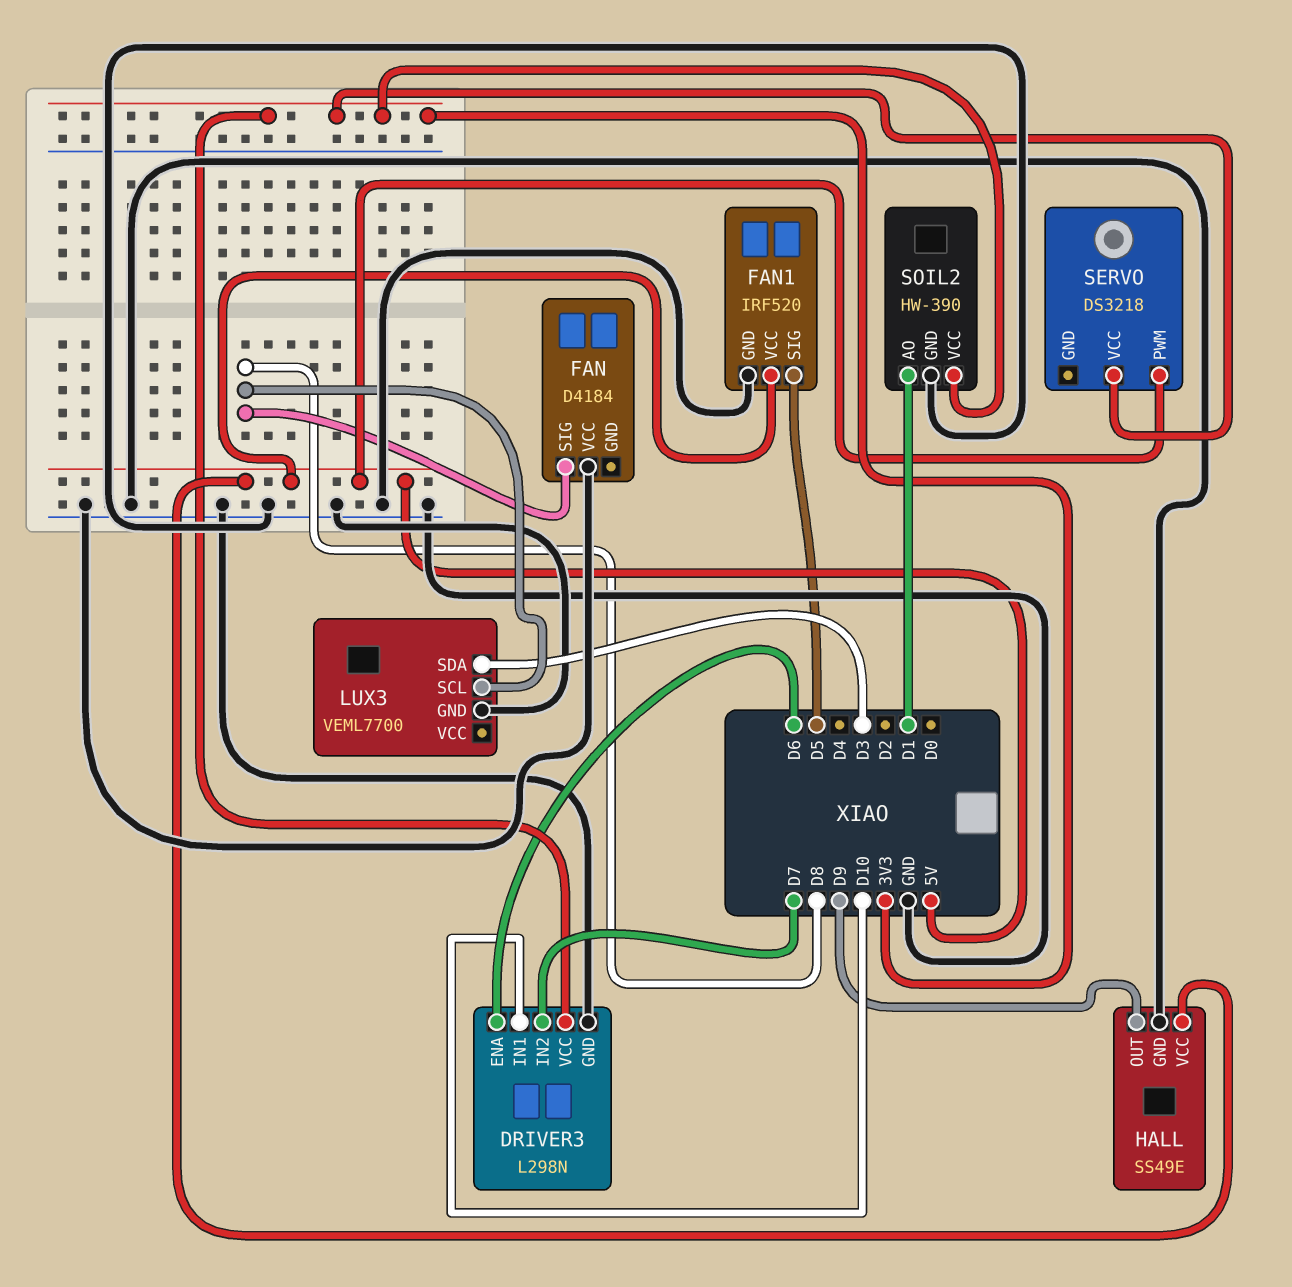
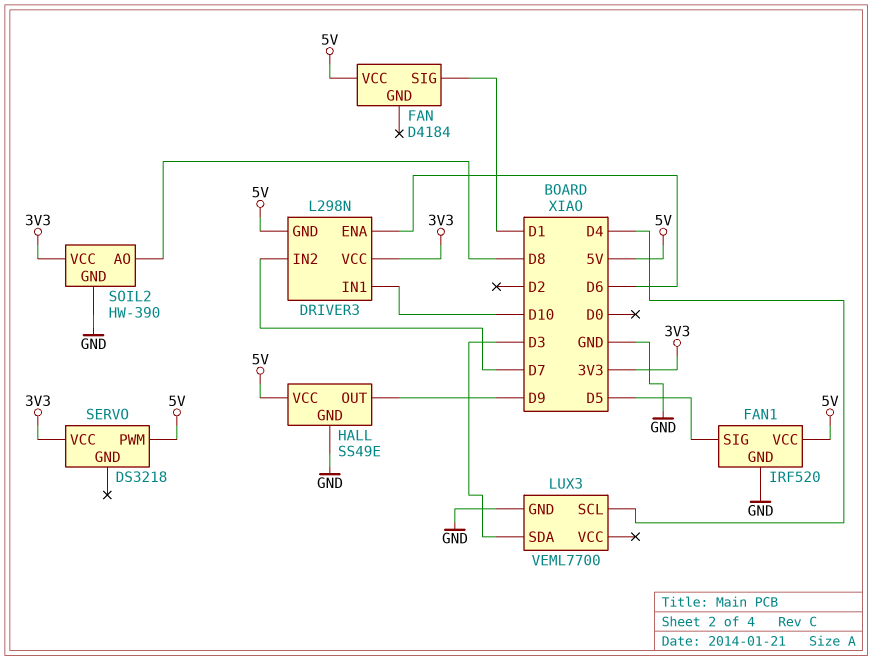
DRIVER3 pin GND: GND -> 5V
FAN pin SIG: D8 -> D1
FAN pin VCC: GND -> 5V
LUX3 pin SCL: D8 -> D4
SOIL2 pin AO: D1 -> D8

